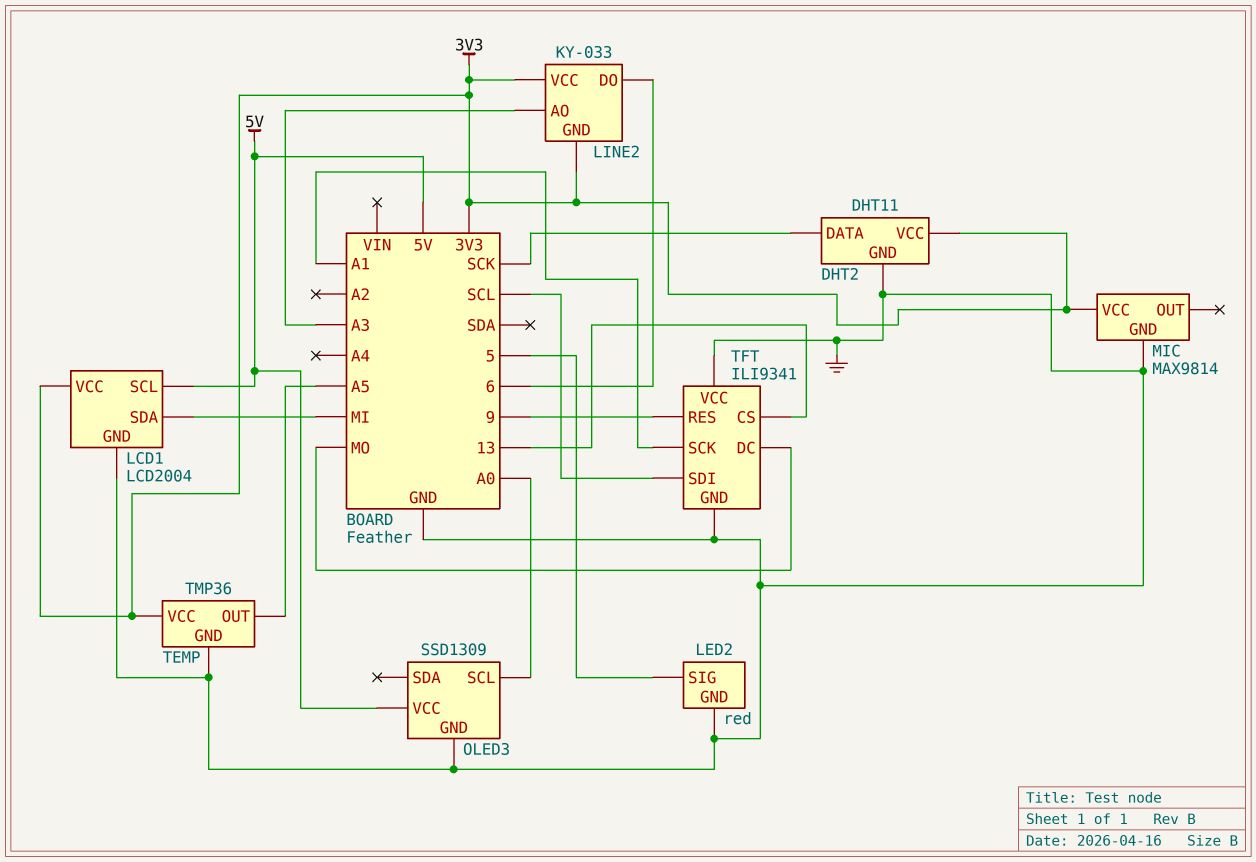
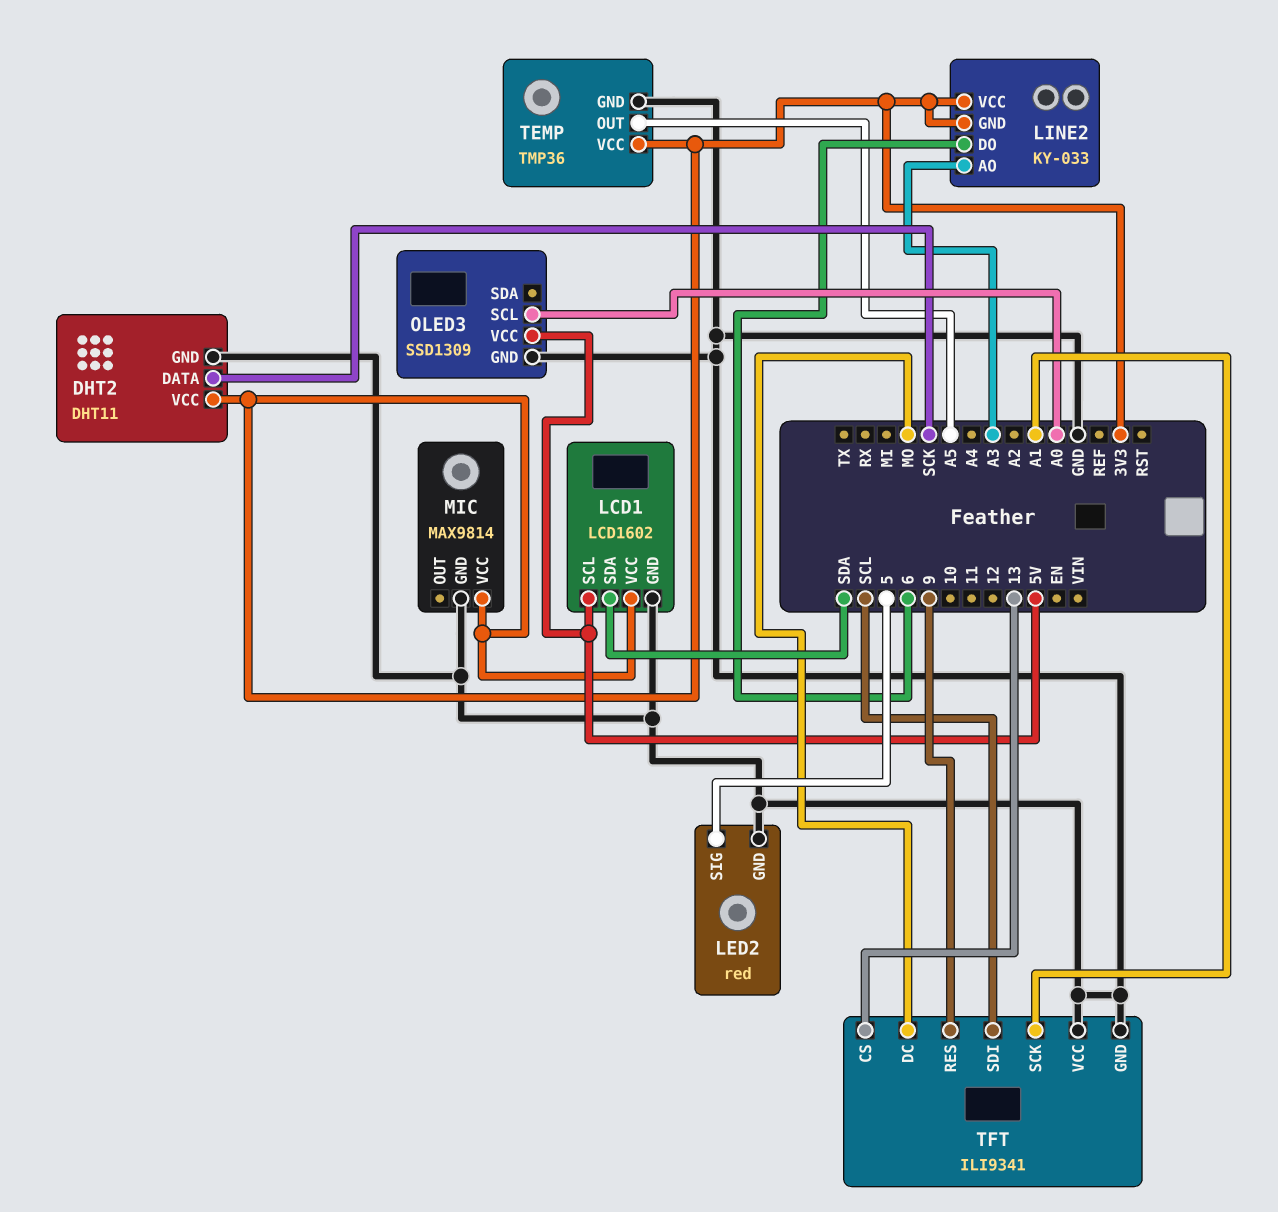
LCD1: LCD2004 -> LCD1602
LCD1 pin SDA: MI -> SDA

